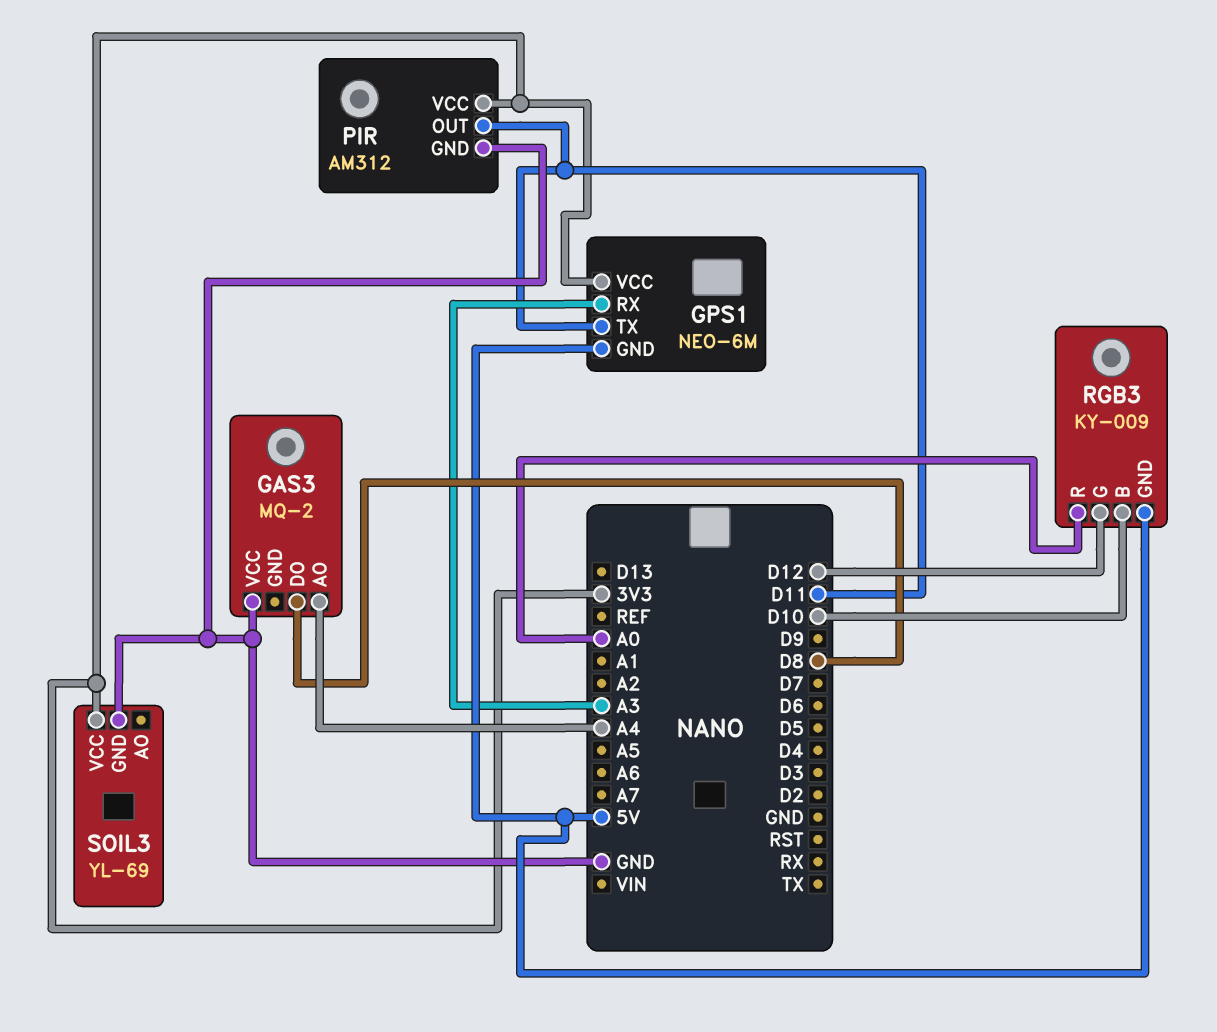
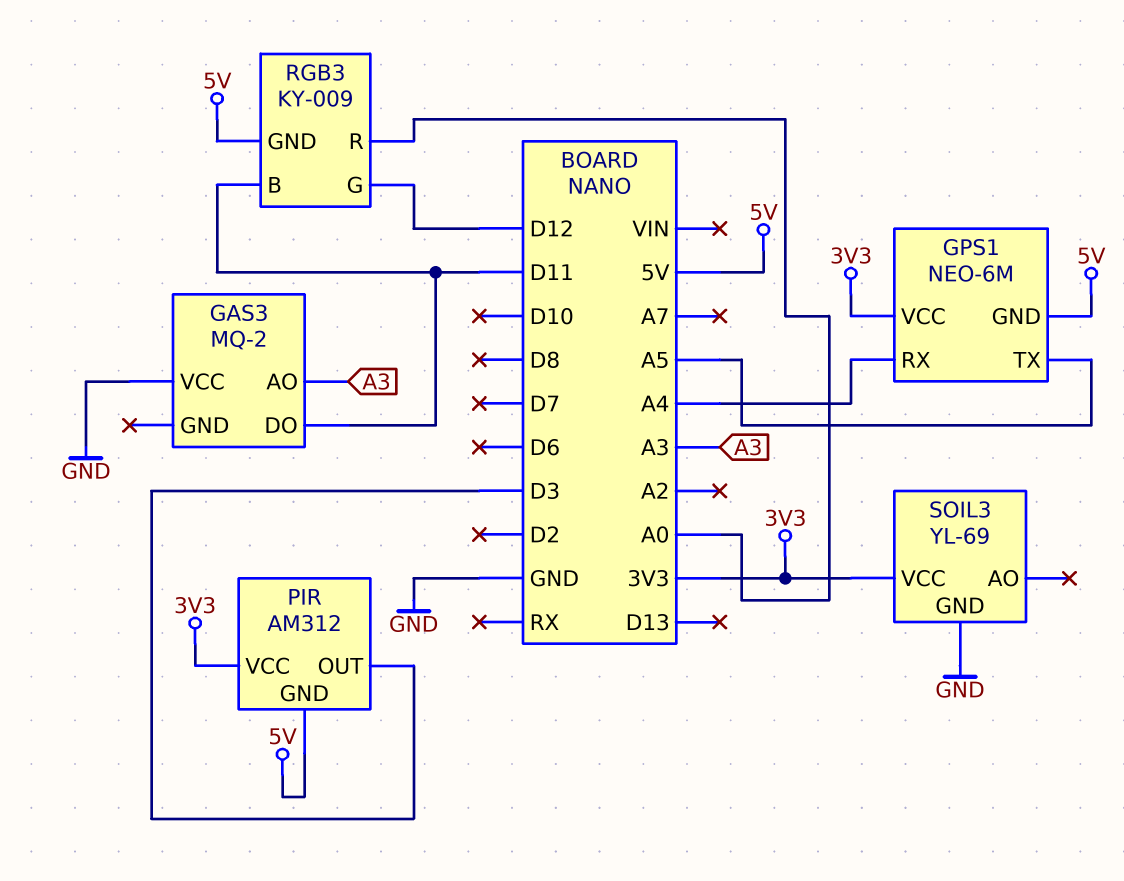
GAS3 pin AO: A4 -> A3
GAS3 pin DO: D8 -> D11
GPS1 pin RX: A3 -> A4
GPS1 pin TX: D11 -> A5
PIR pin GND: GND -> 5V
PIR pin OUT: D11 -> D3
RGB3 pin B: D10 -> D11

